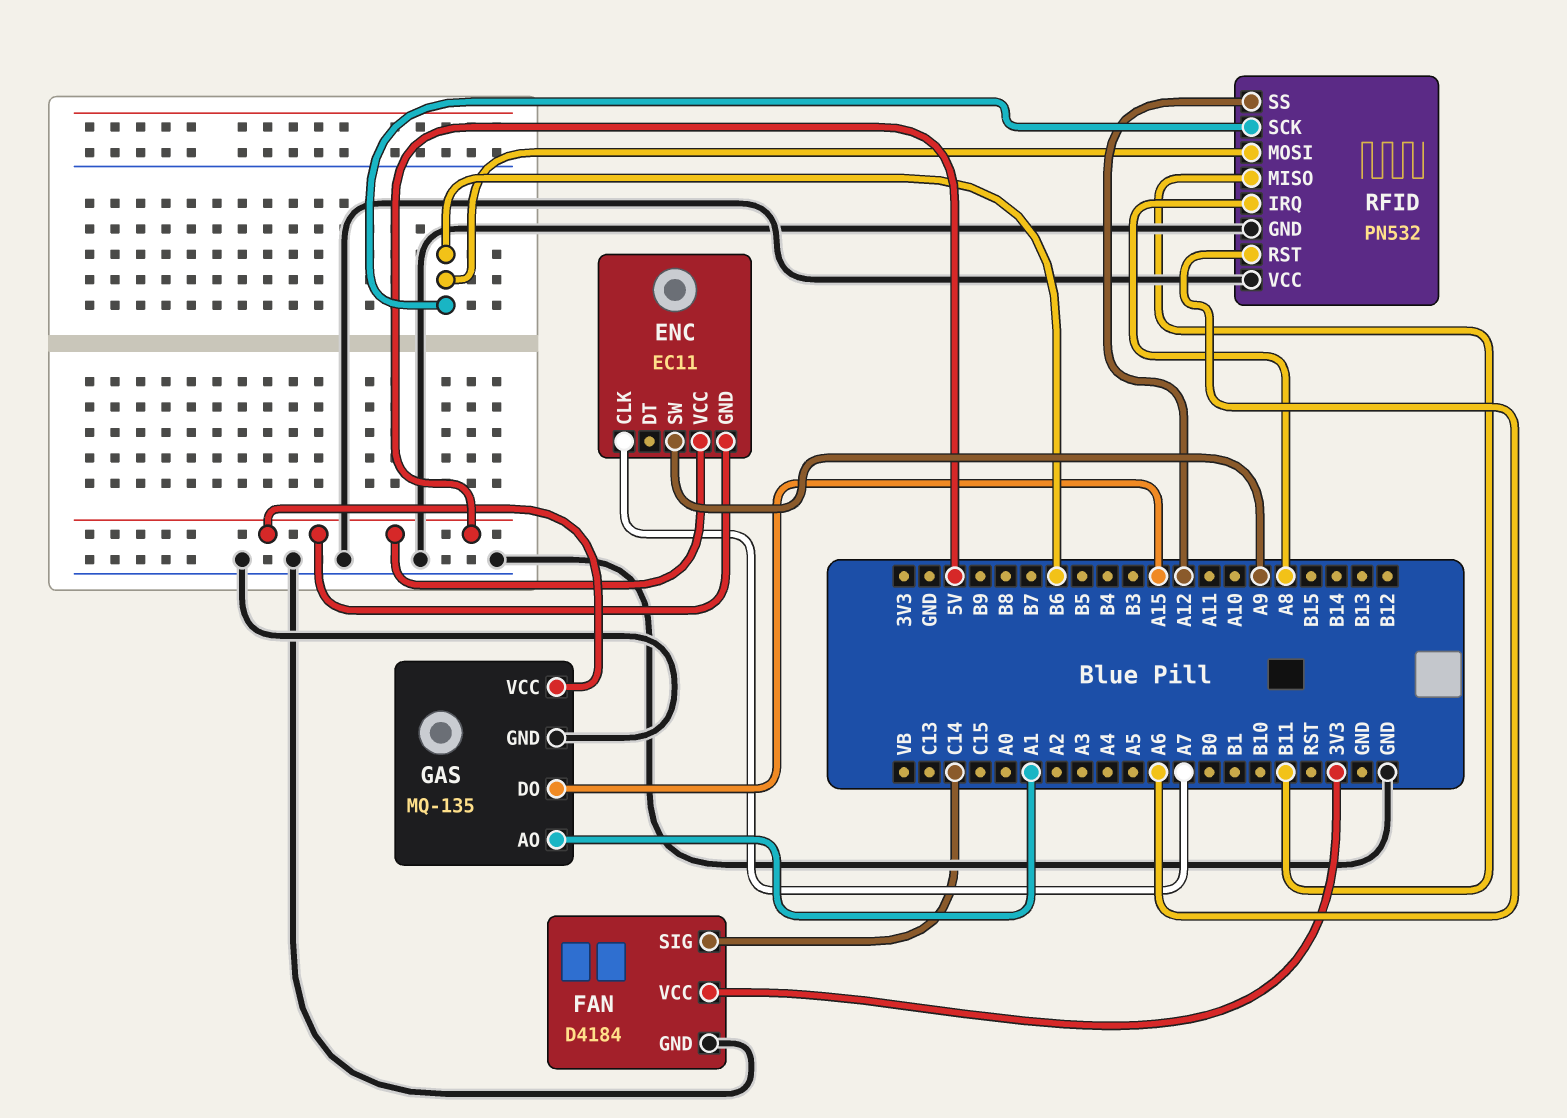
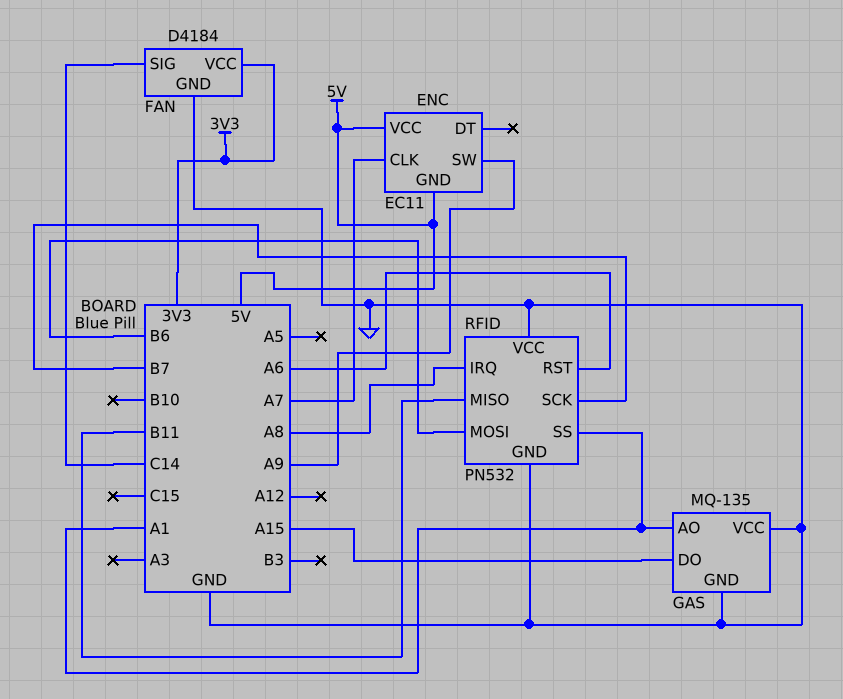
GAS pin VCC: 5V -> GND
RFID pin SCK: B6 -> B7
RFID pin SS: A12 -> A1

